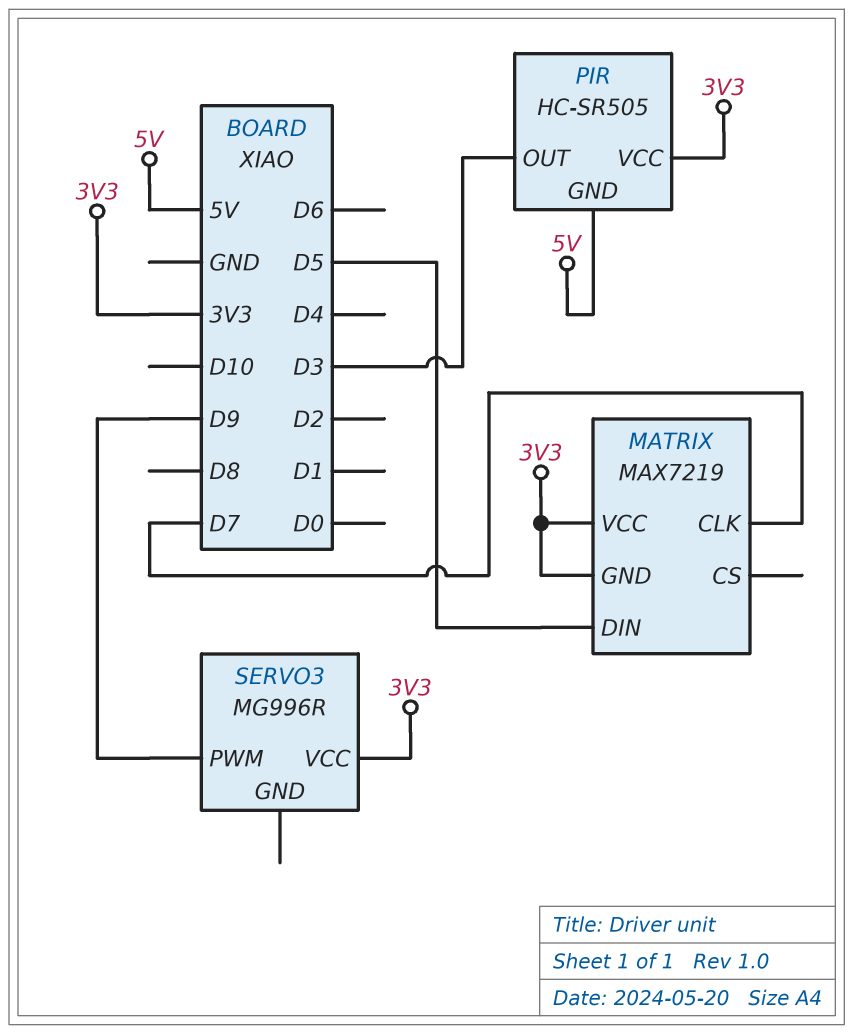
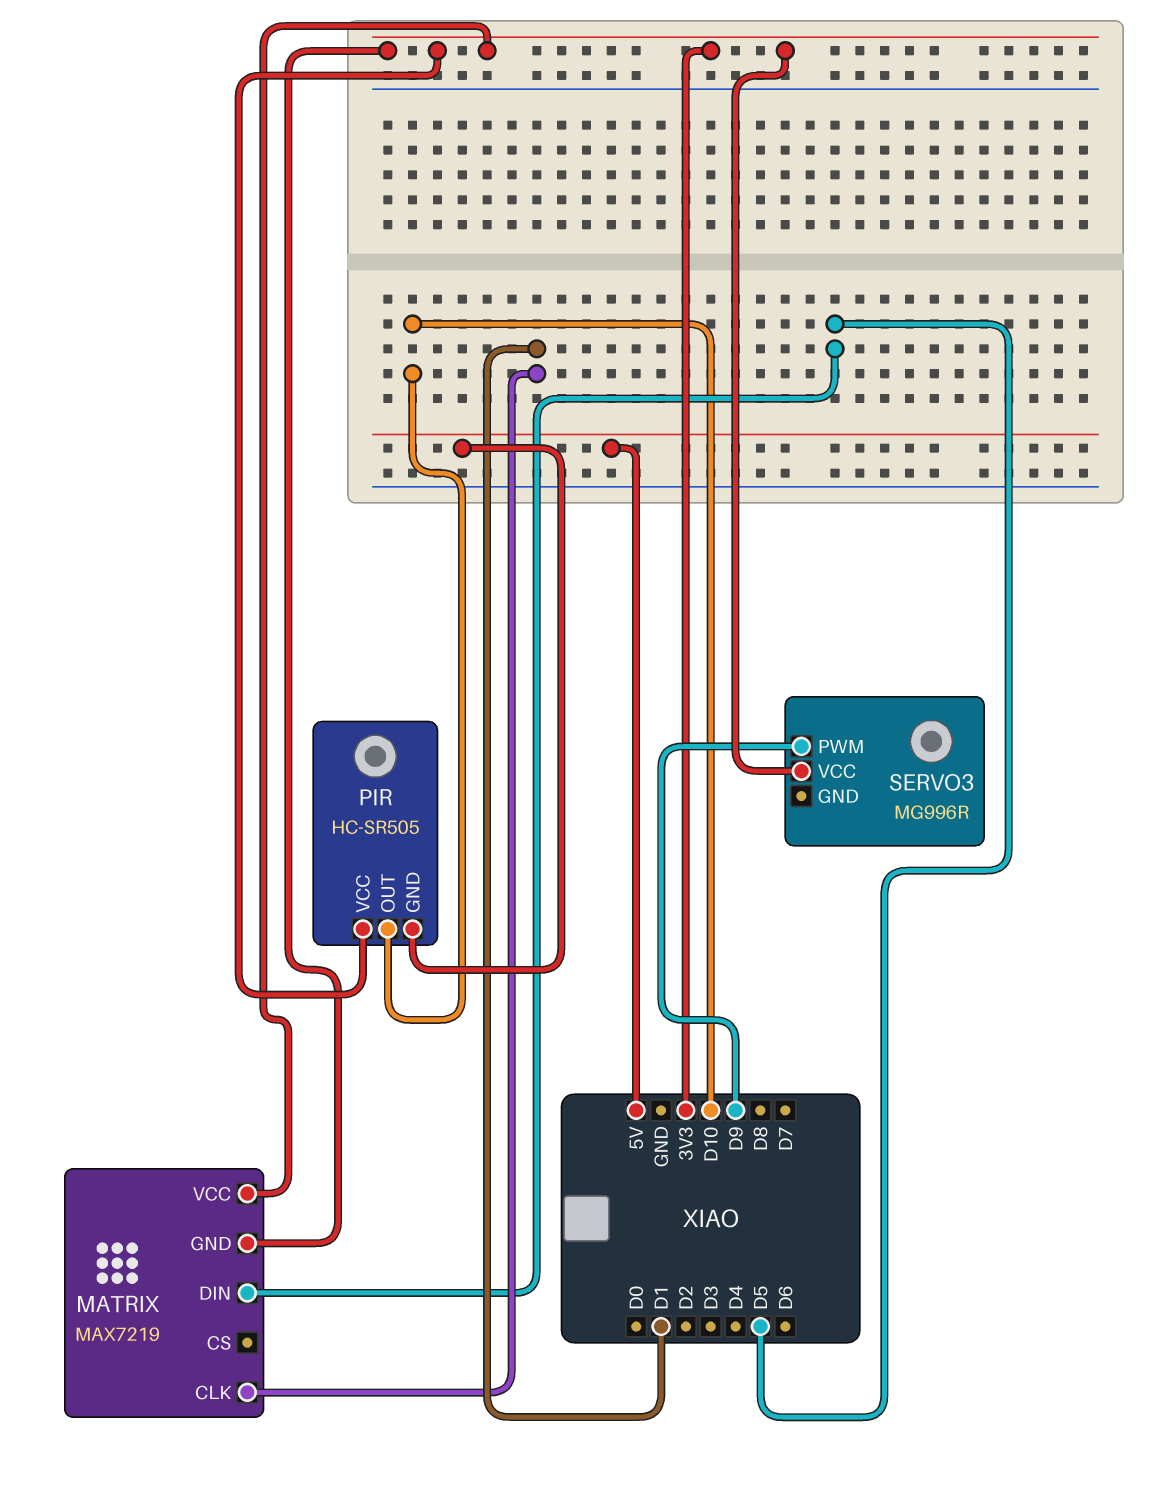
MATRIX pin CLK: D7 -> D1
PIR pin OUT: D3 -> D10

